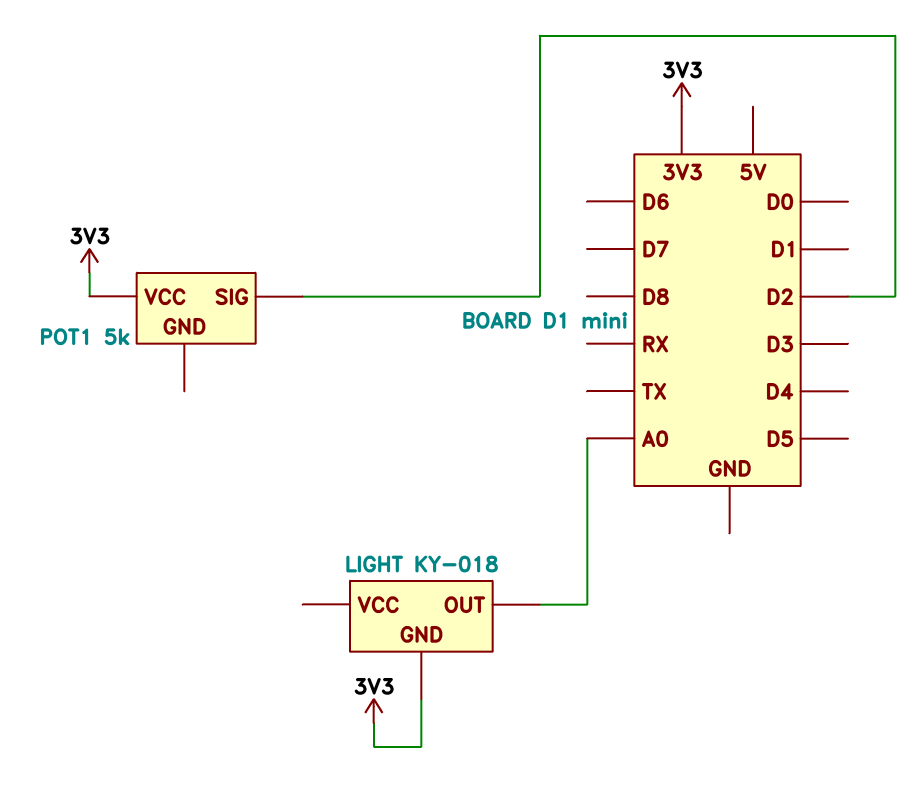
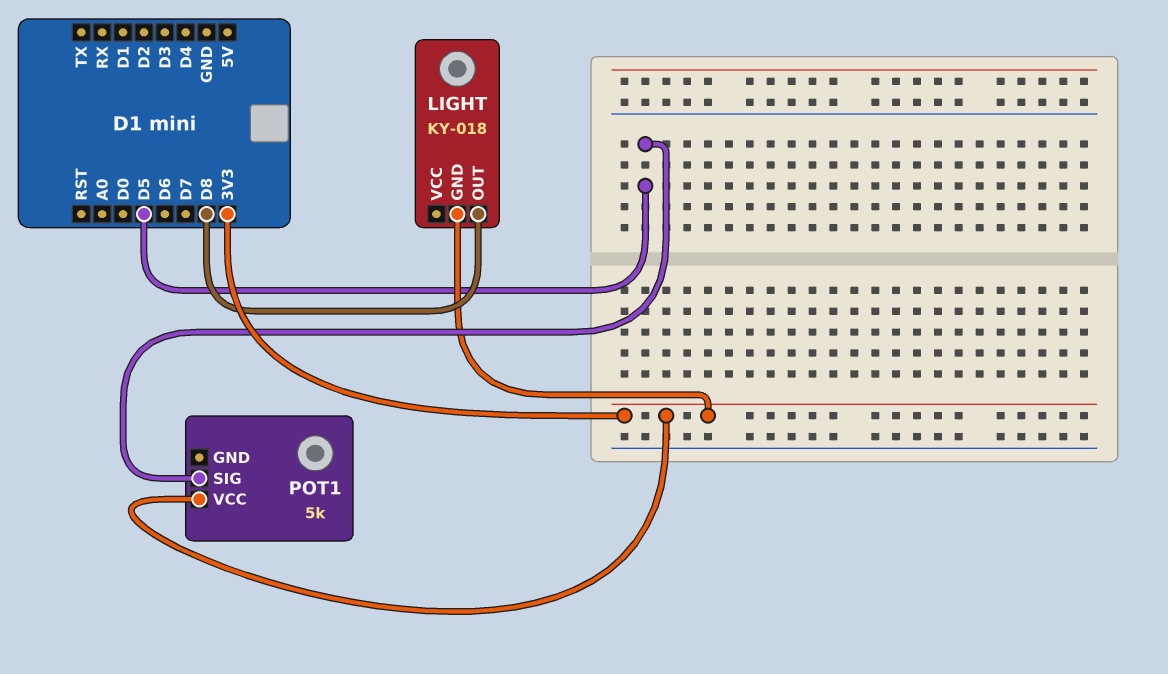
LIGHT pin OUT: A0 -> D8
POT1 pin SIG: D2 -> D5

